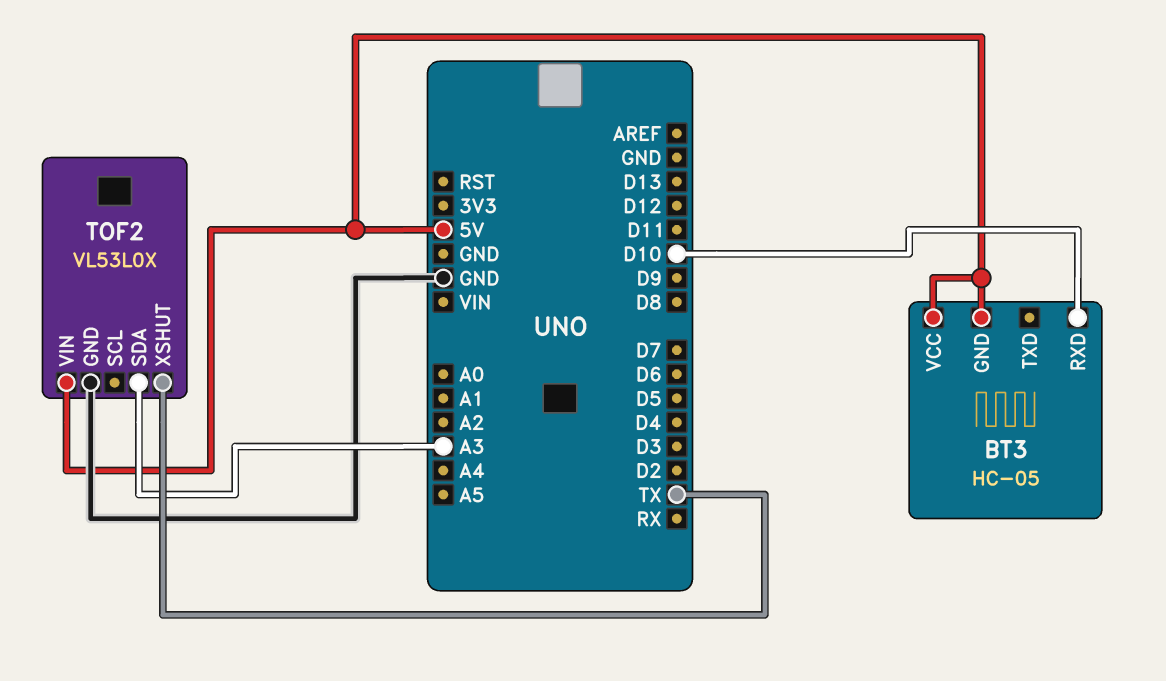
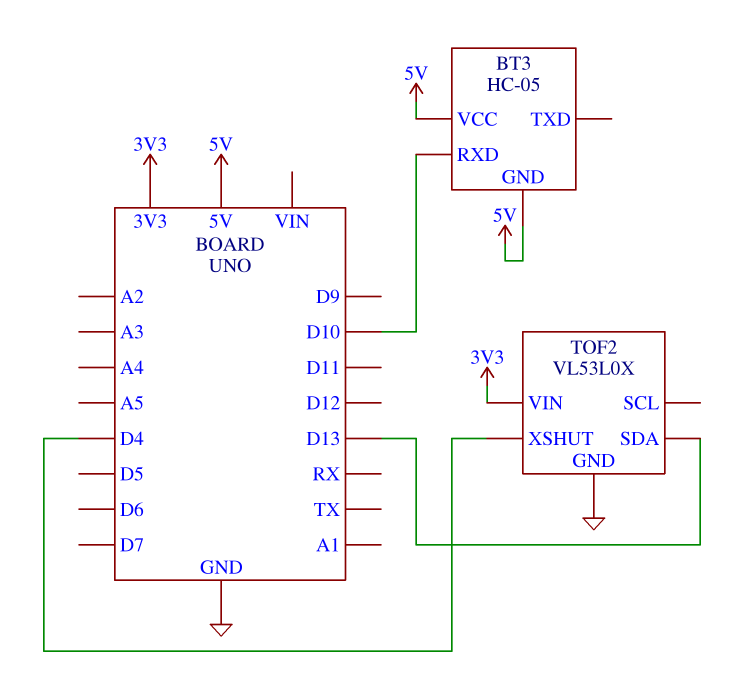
TOF2 pin SDA: A3 -> D13
TOF2 pin VIN: 5V -> 3V3
TOF2 pin XSHUT: TX -> D4

